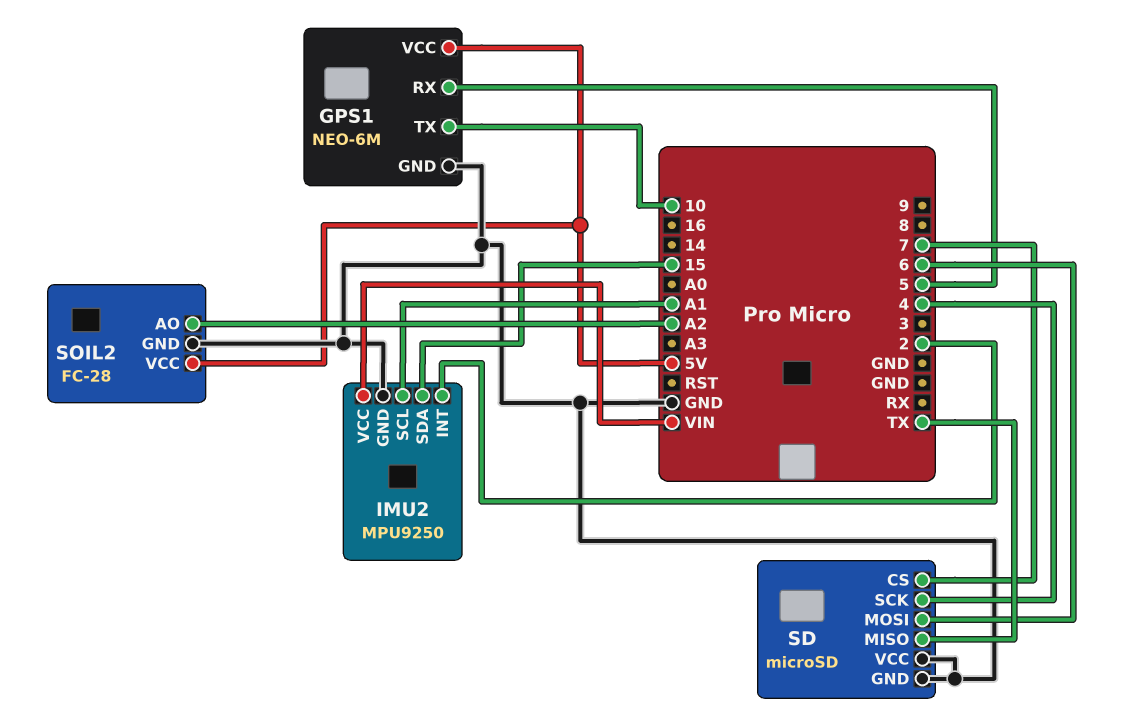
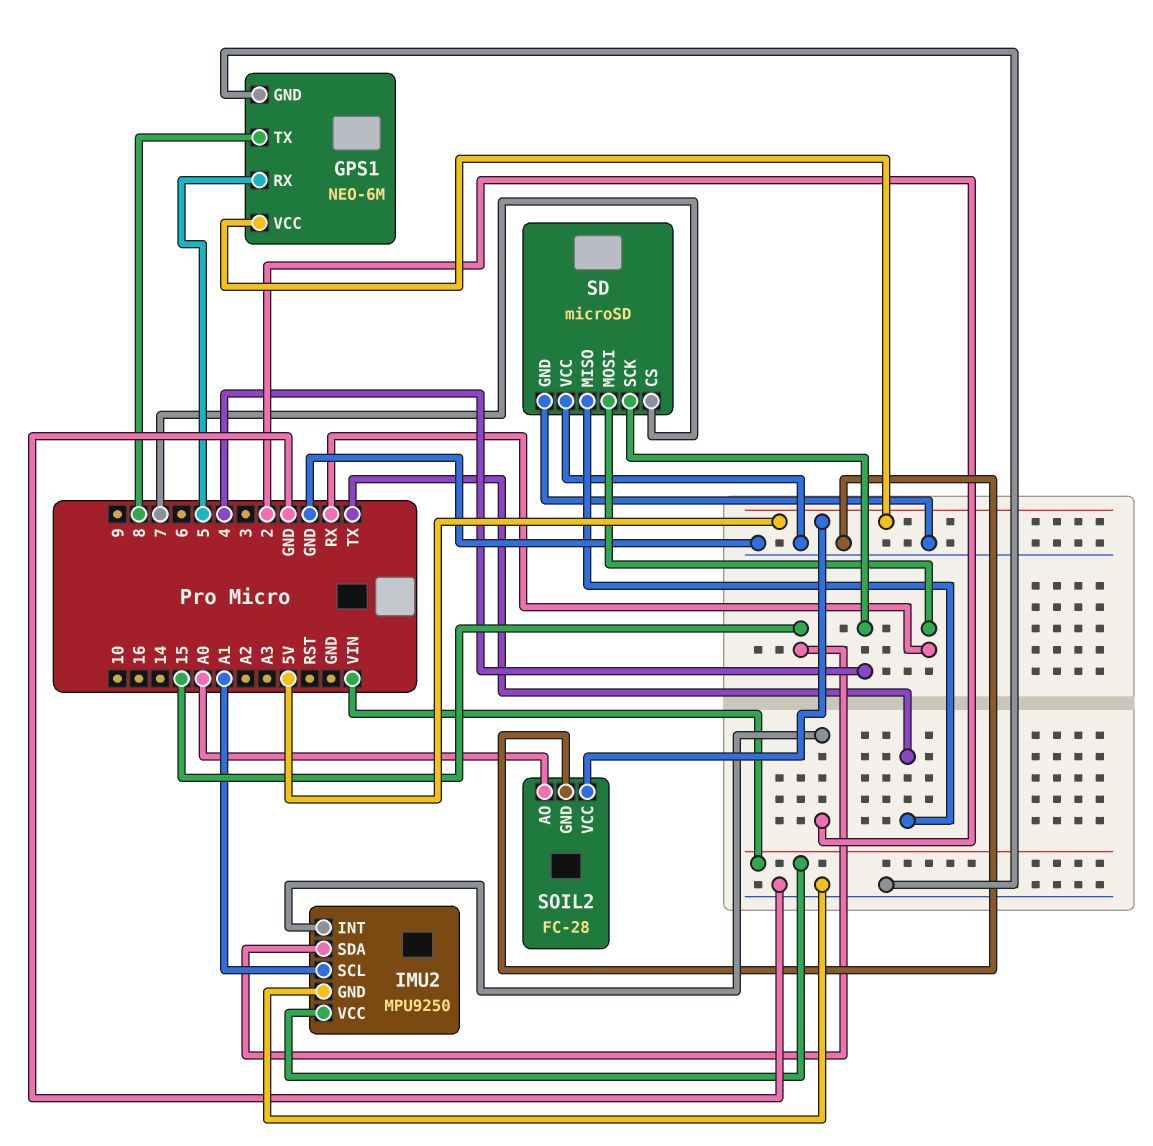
GPS1 pin TX: 10 -> 8
SD pin MOSI: 6 -> RX
SOIL2 pin AO: A2 -> A0

